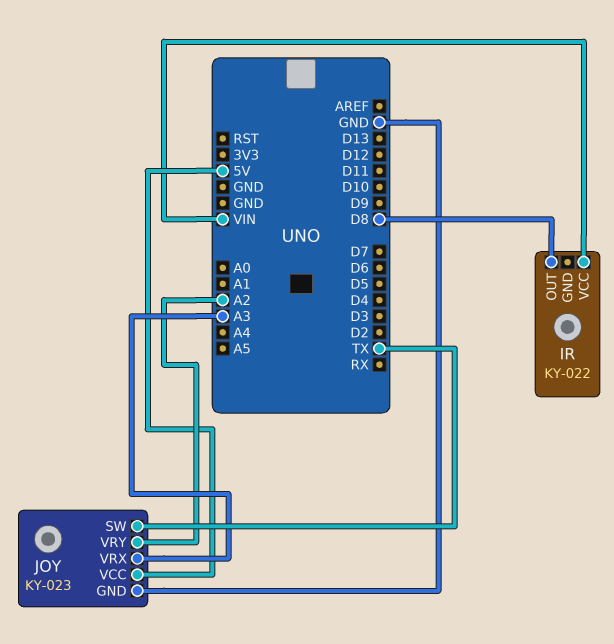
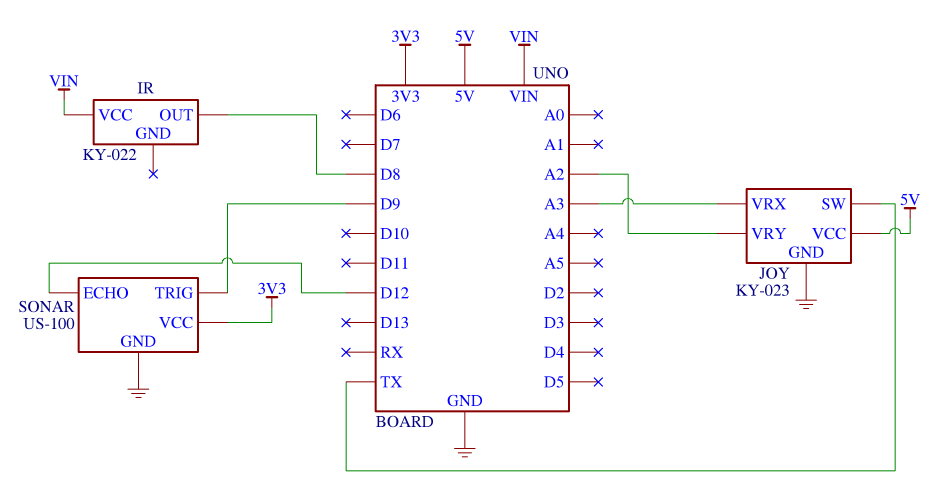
SONAR: none -> US-100
SONAR pin ECHO: none -> D12
SONAR pin GND: none -> GND
SONAR pin TRIG: none -> D9
SONAR pin VCC: none -> 3V3

